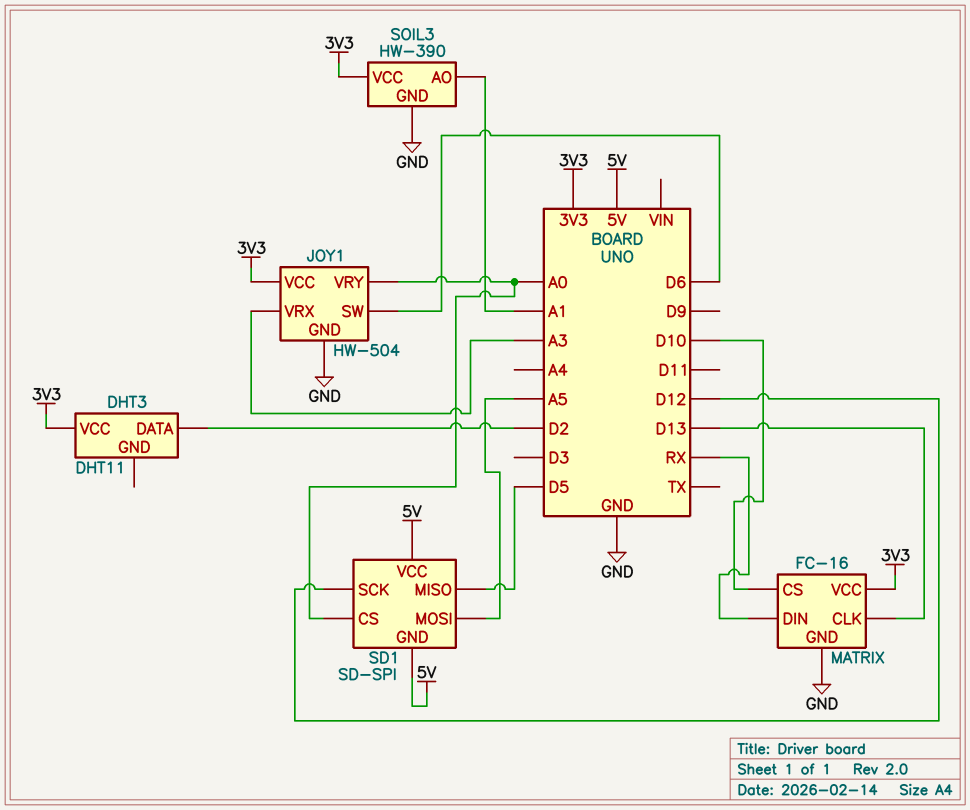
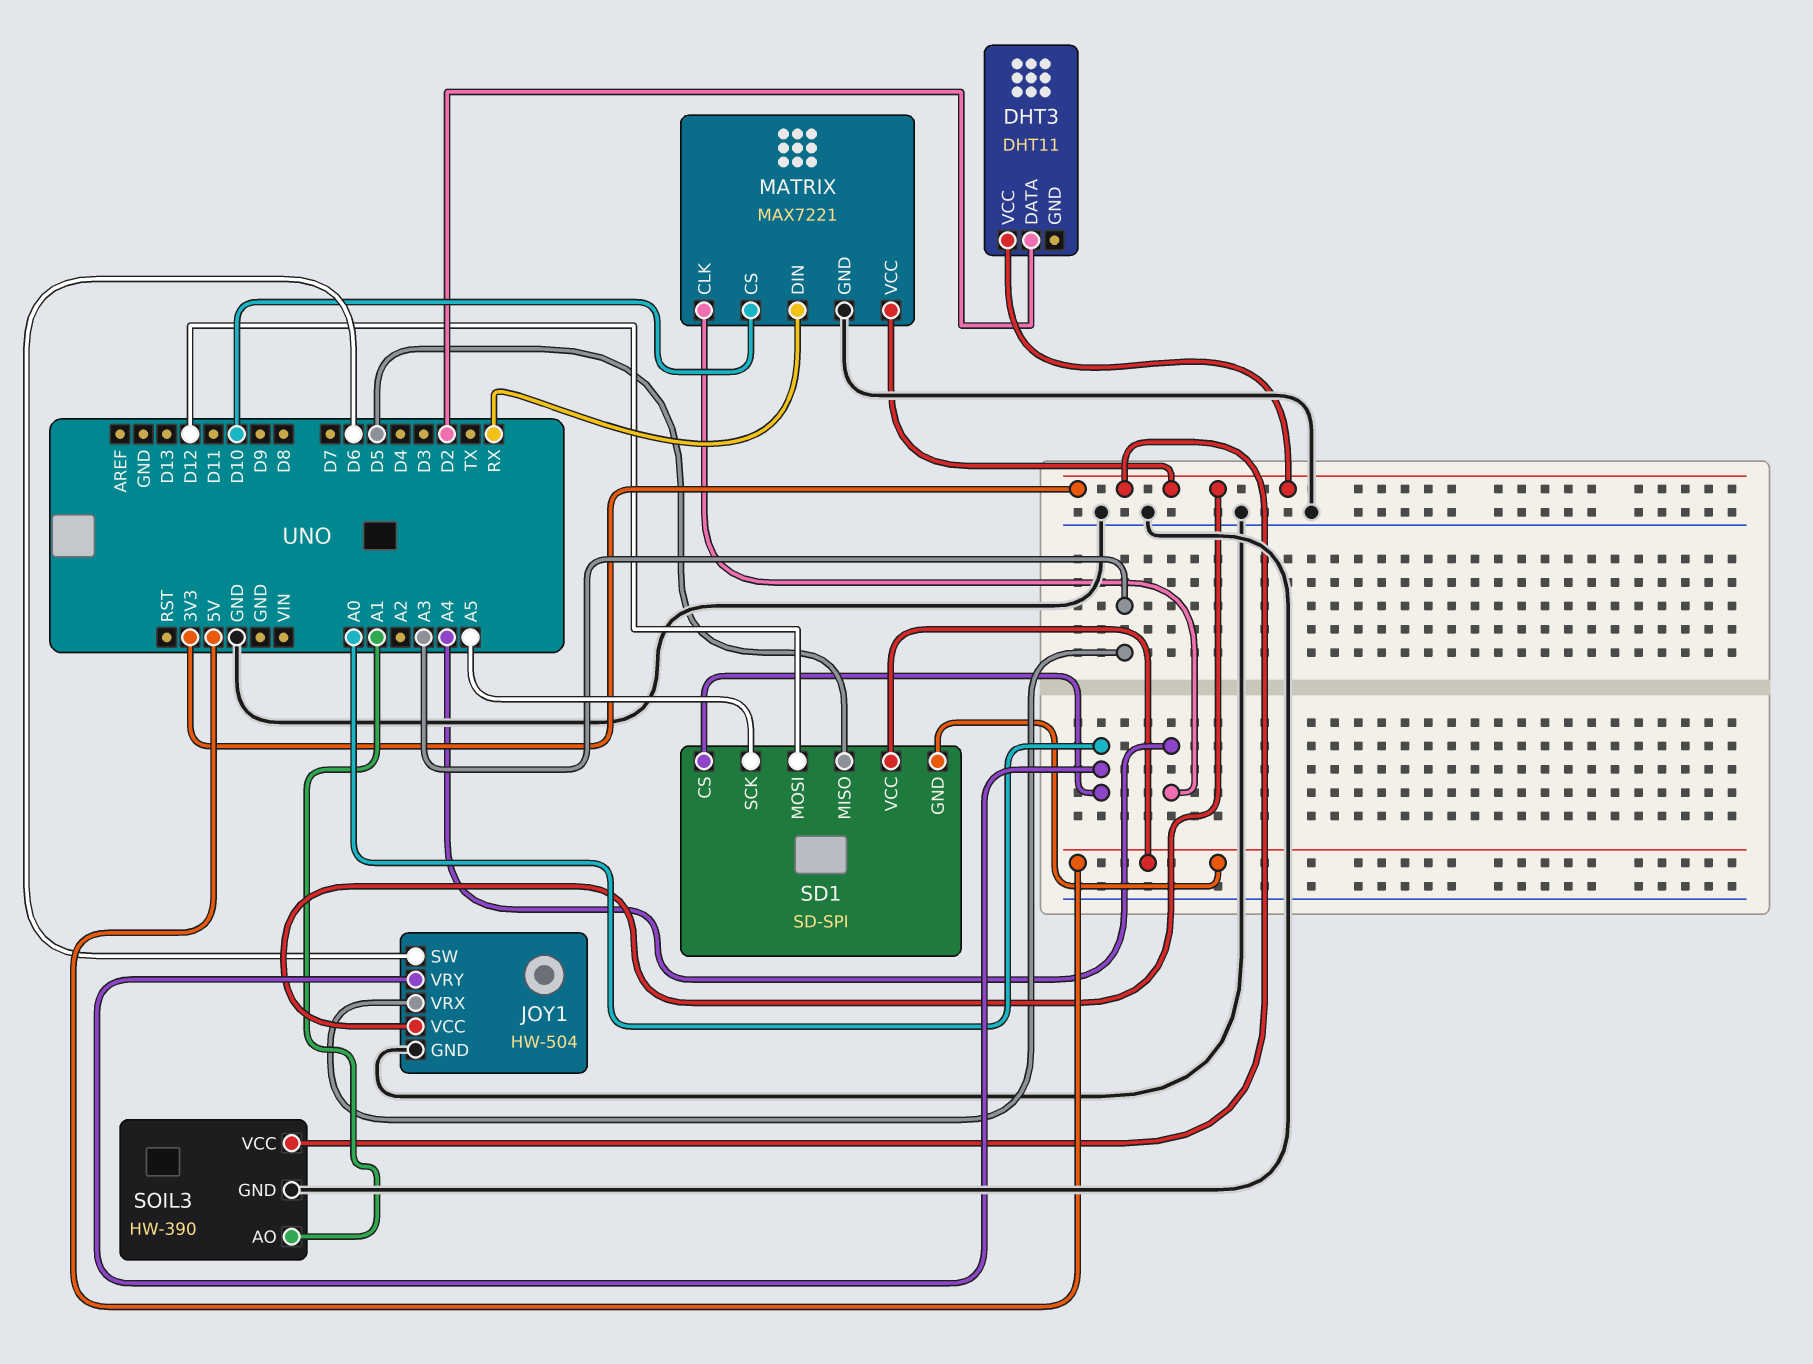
MATRIX: FC-16 -> MAX7221
MATRIX pin CLK: D13 -> A4
SD1 pin MOSI: A5 -> D12
SD1 pin SCK: D12 -> A5

